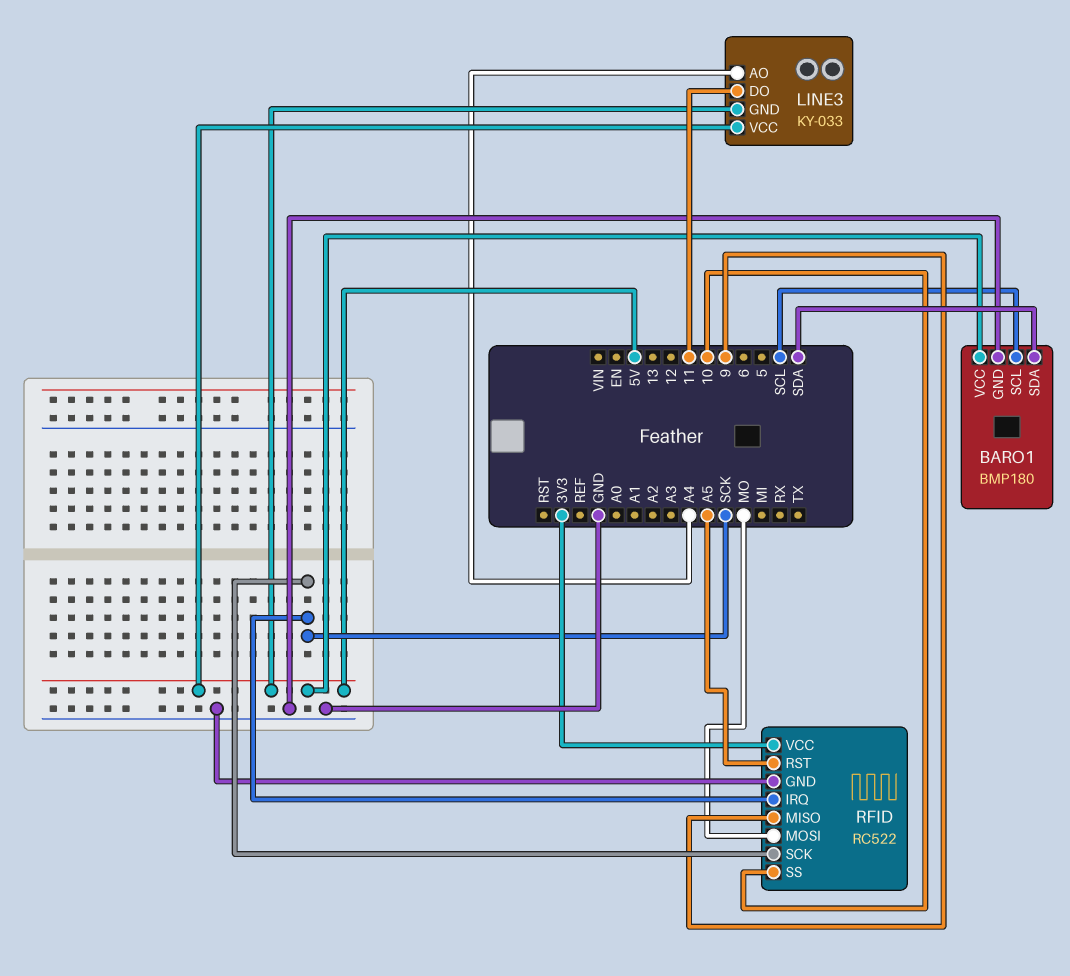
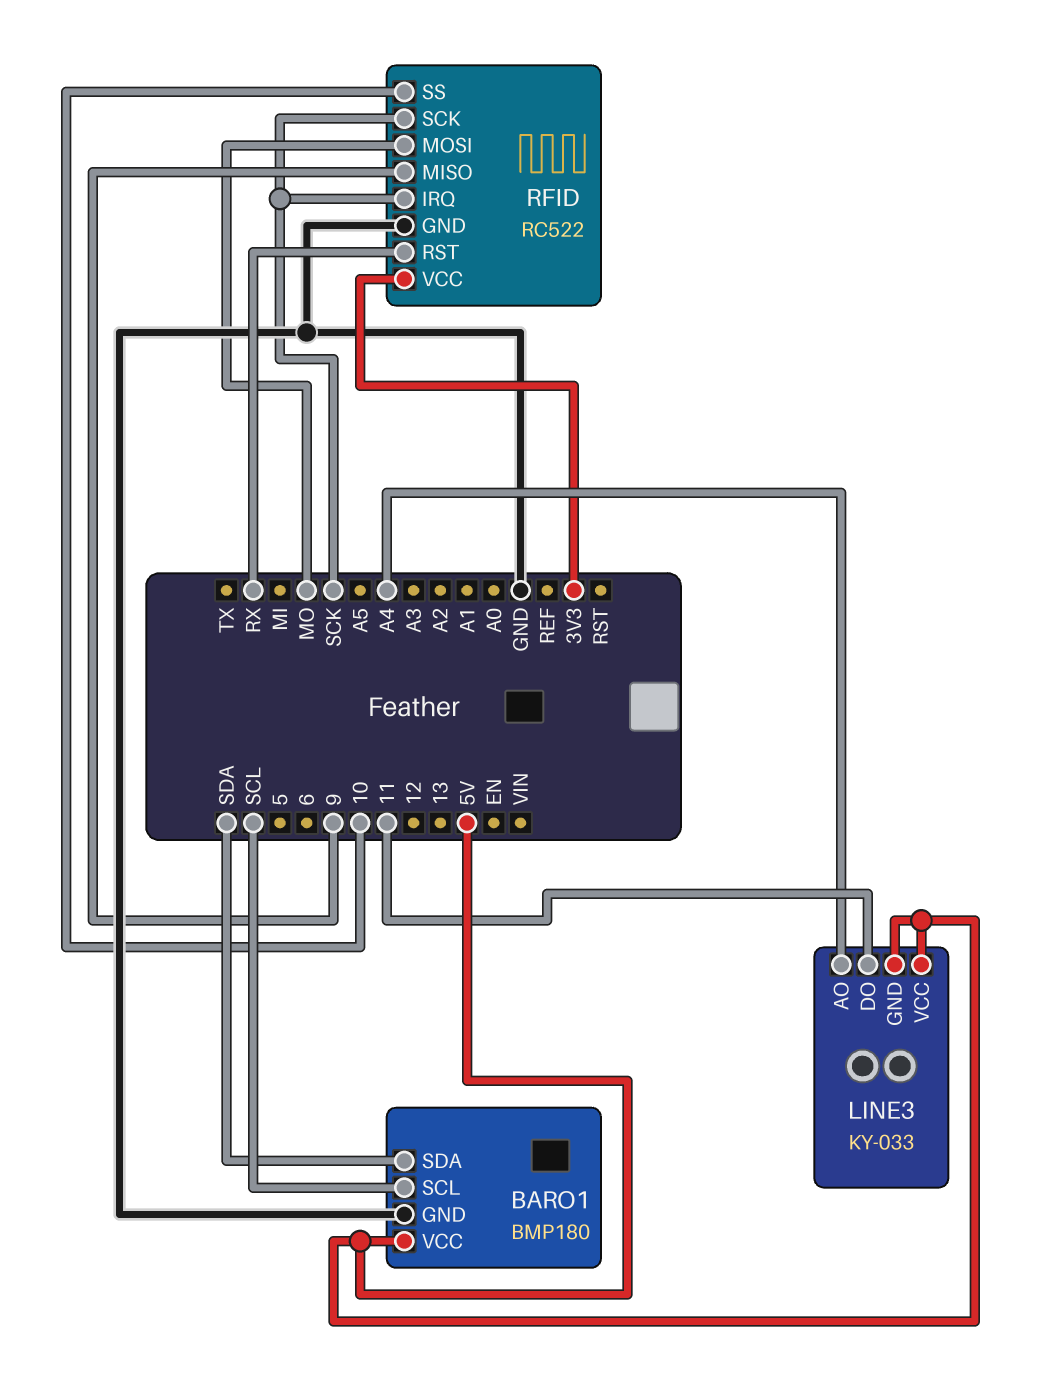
RFID pin RST: A5 -> RX

